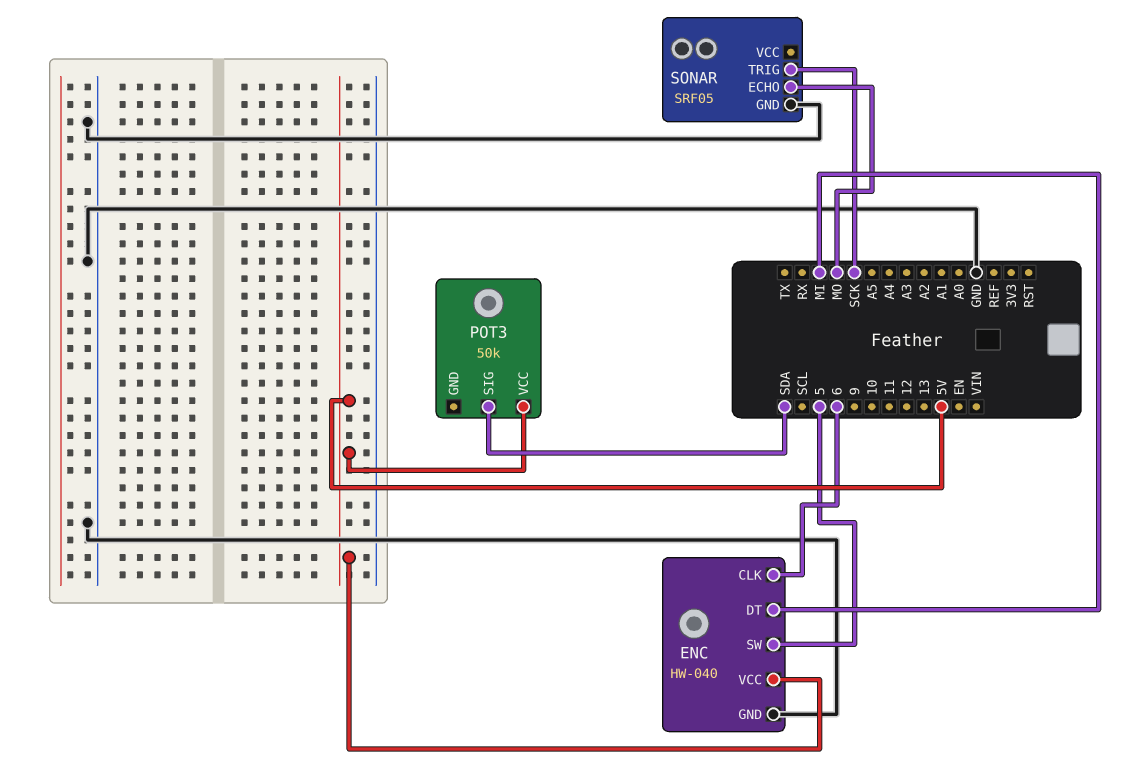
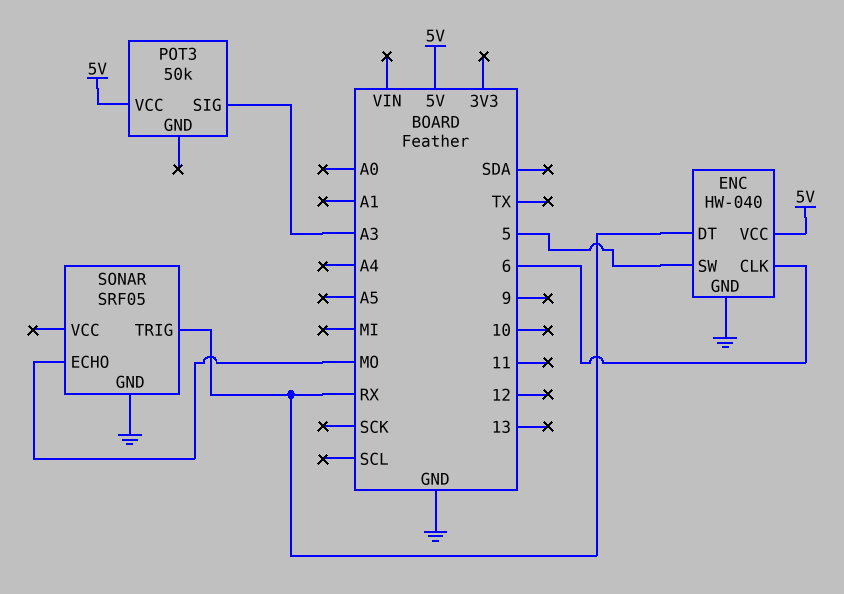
ENC pin DT: MI -> RX
POT3 pin SIG: SDA -> A3
SONAR pin TRIG: SCK -> RX

